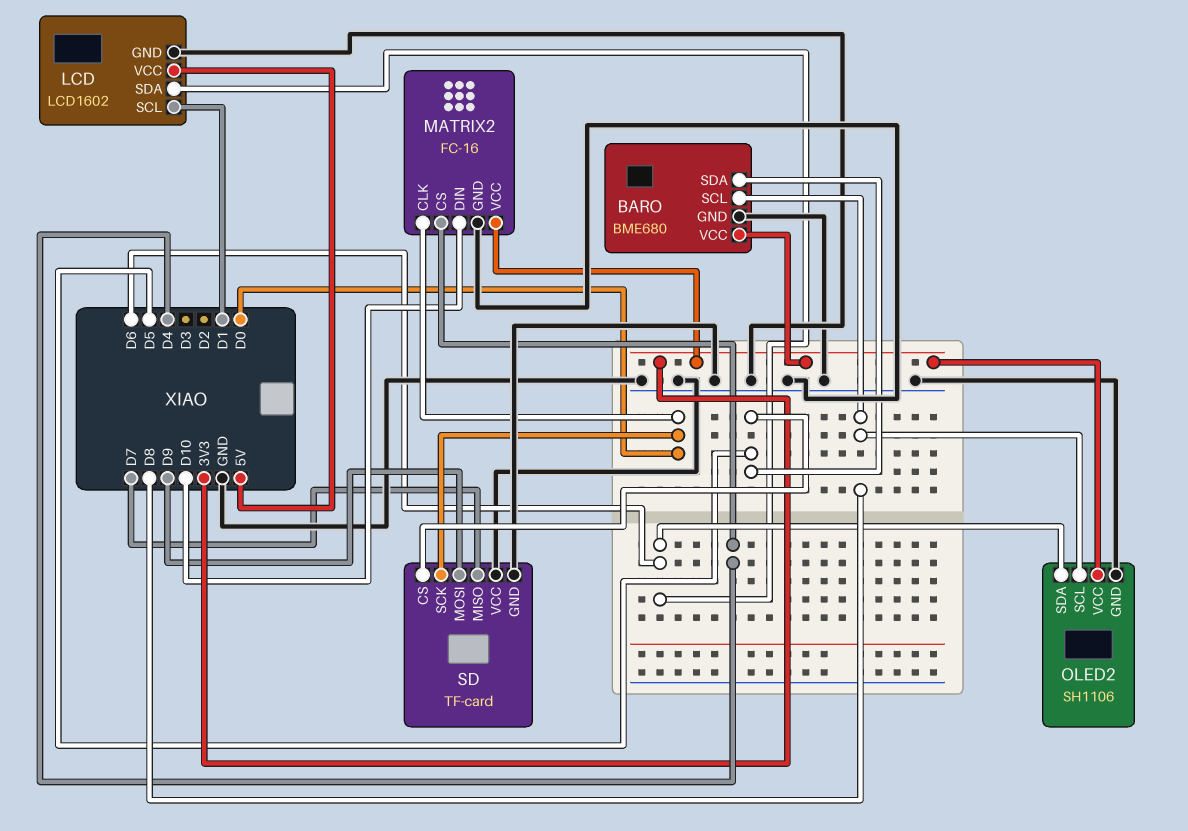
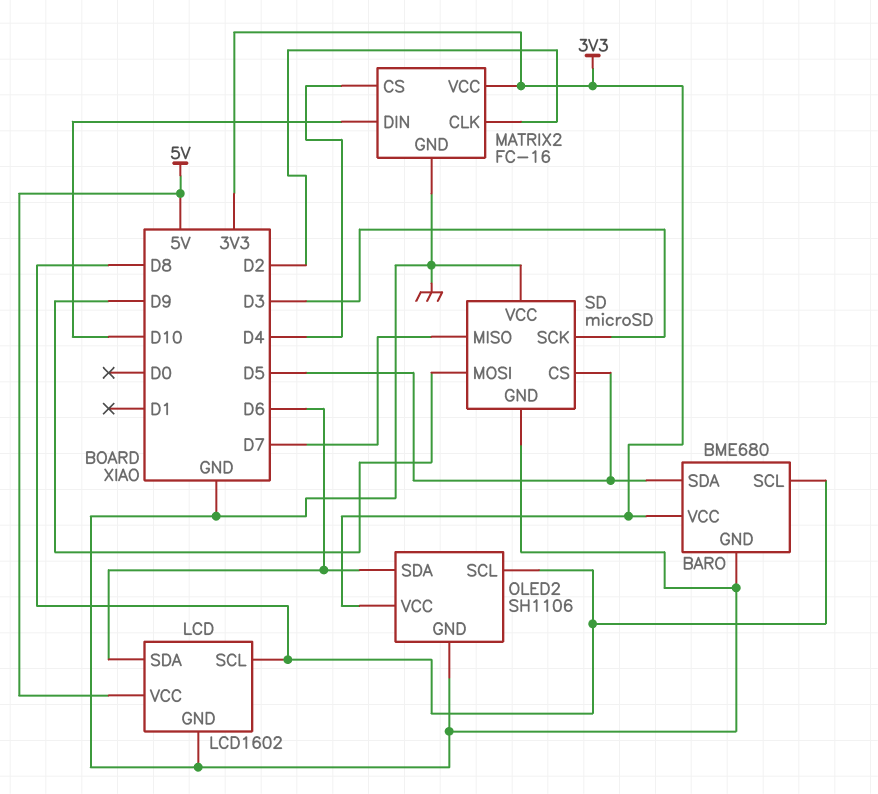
LCD pin SCL: D1 -> D8
MATRIX2 pin CLK: D0 -> D2
SD: TF-card -> microSD
SD pin SCK: D0 -> D3

